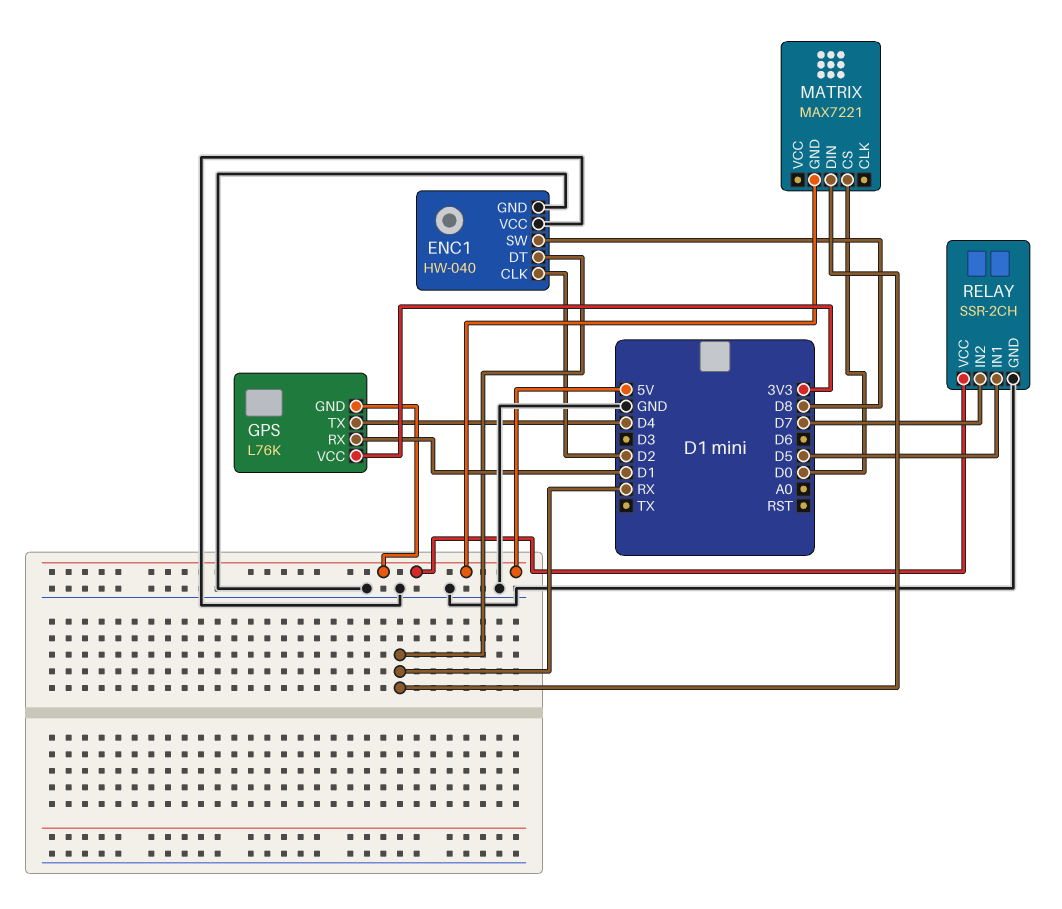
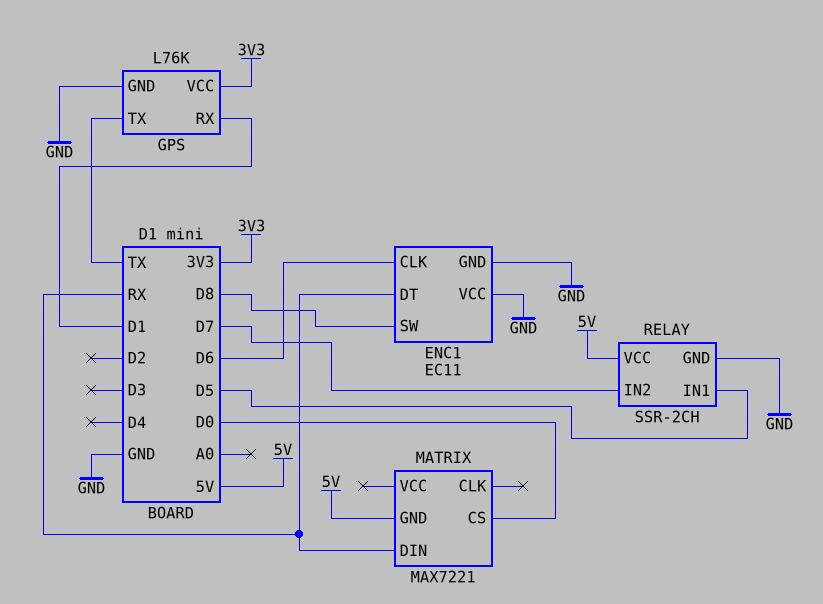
ENC1: HW-040 -> EC11
ENC1 pin CLK: D2 -> D6
GPS pin GND: 5V -> GND
GPS pin TX: D4 -> TX

